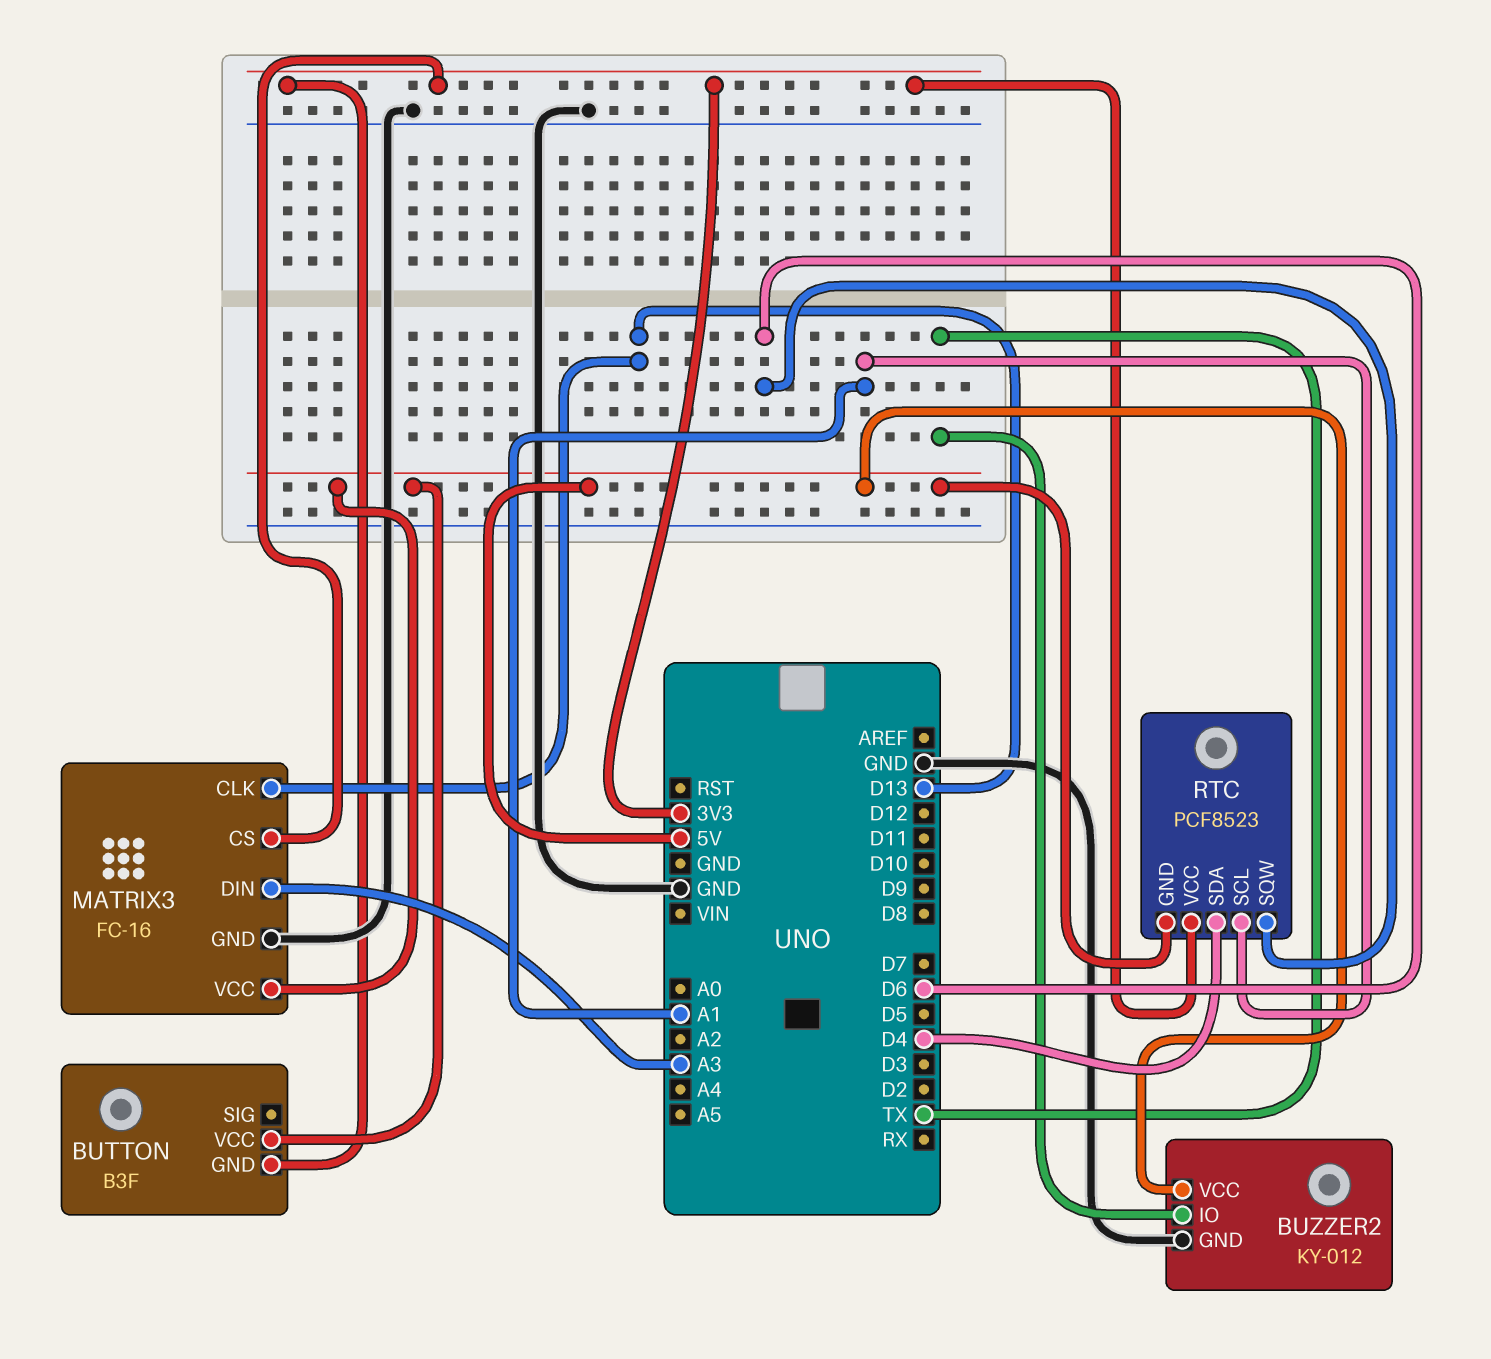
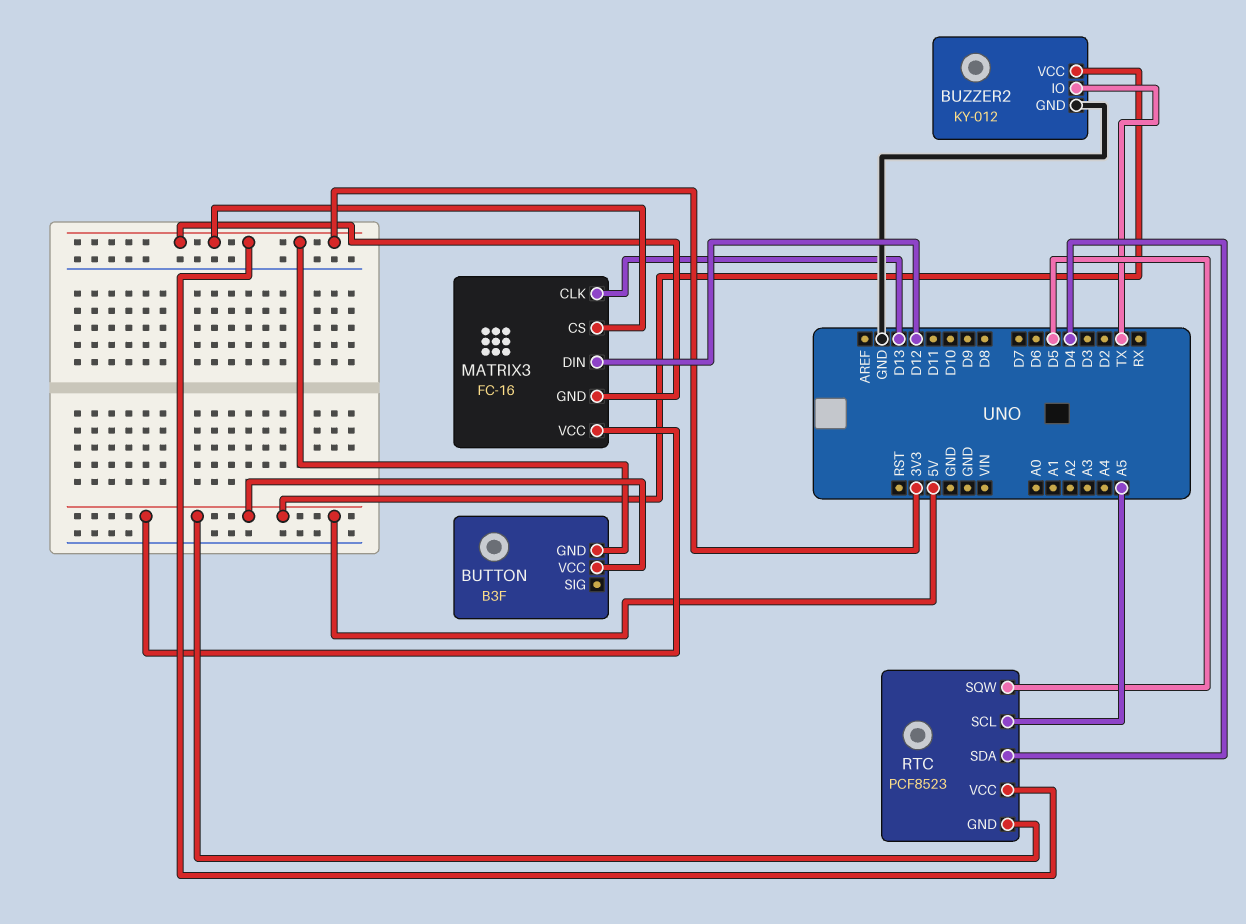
MATRIX3 pin DIN: A3 -> D12
MATRIX3 pin GND: GND -> 3V3
RTC pin SCL: A1 -> A5
RTC pin SQW: D6 -> D5

